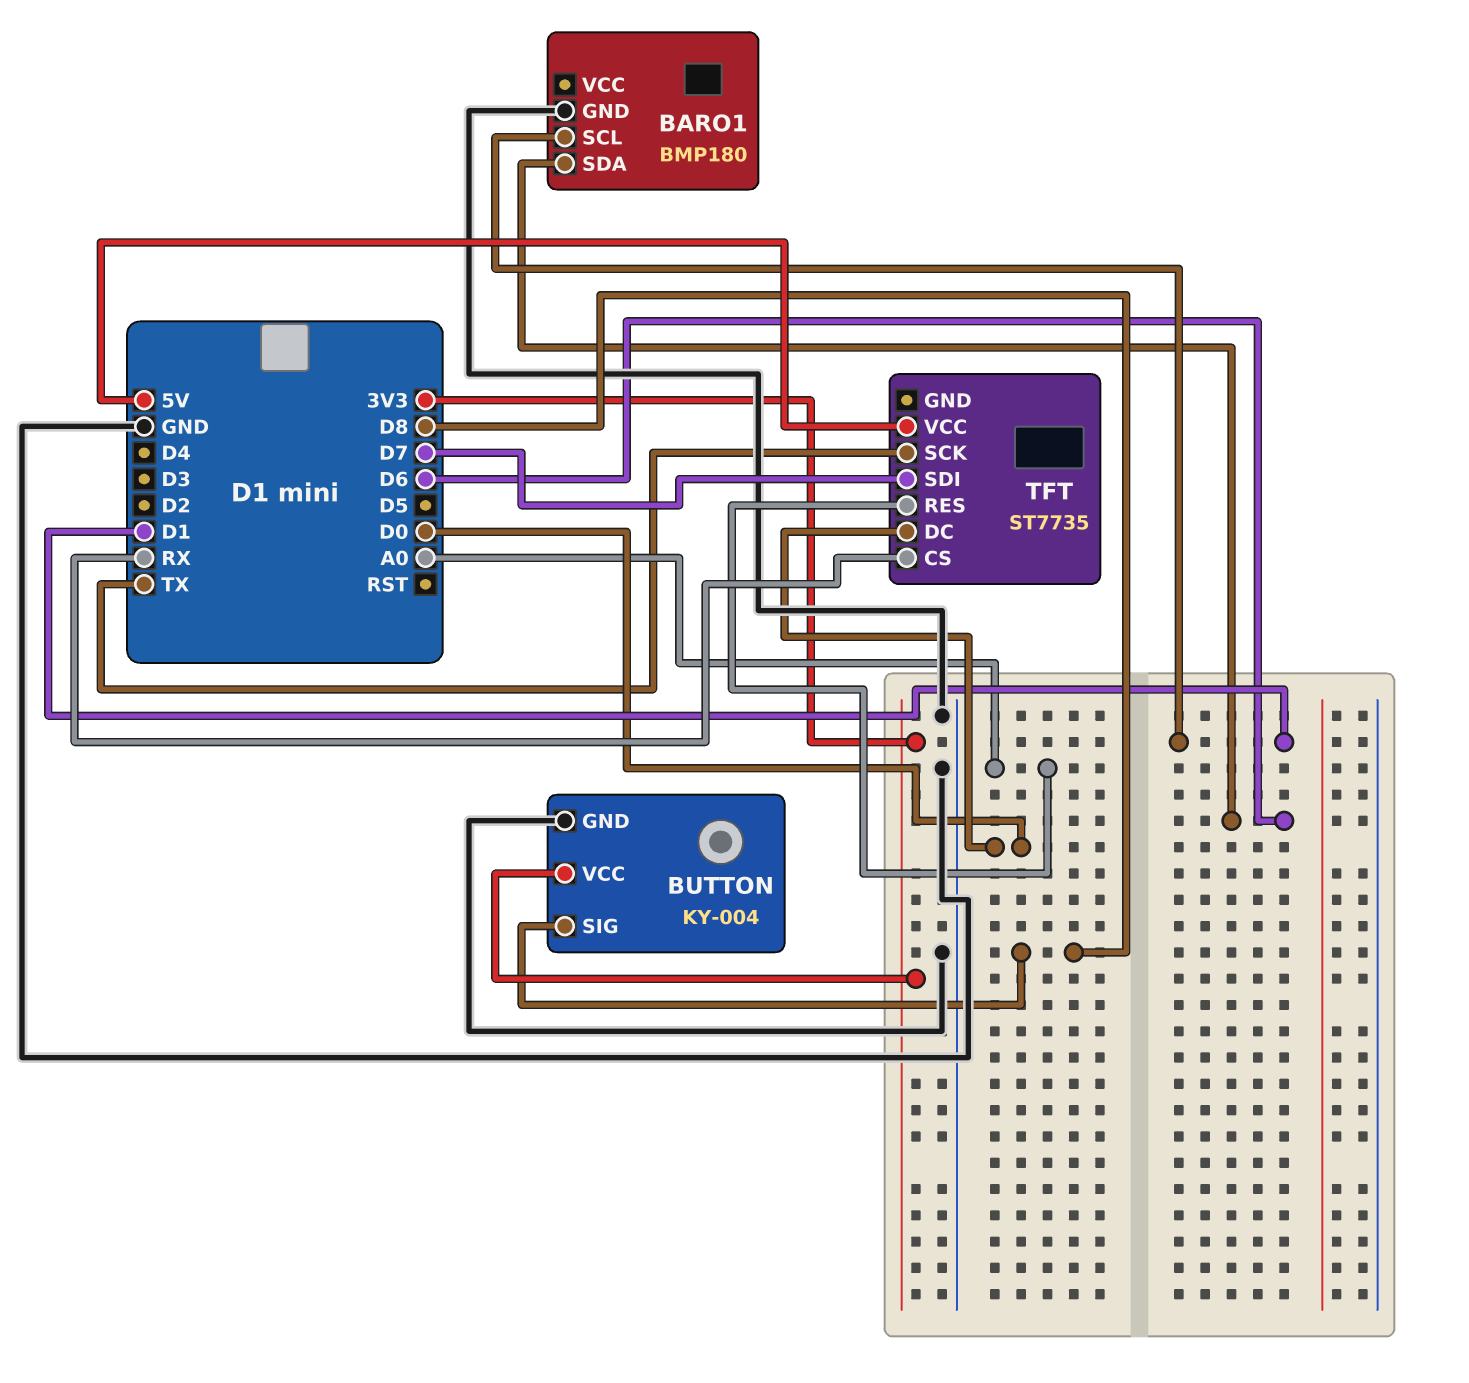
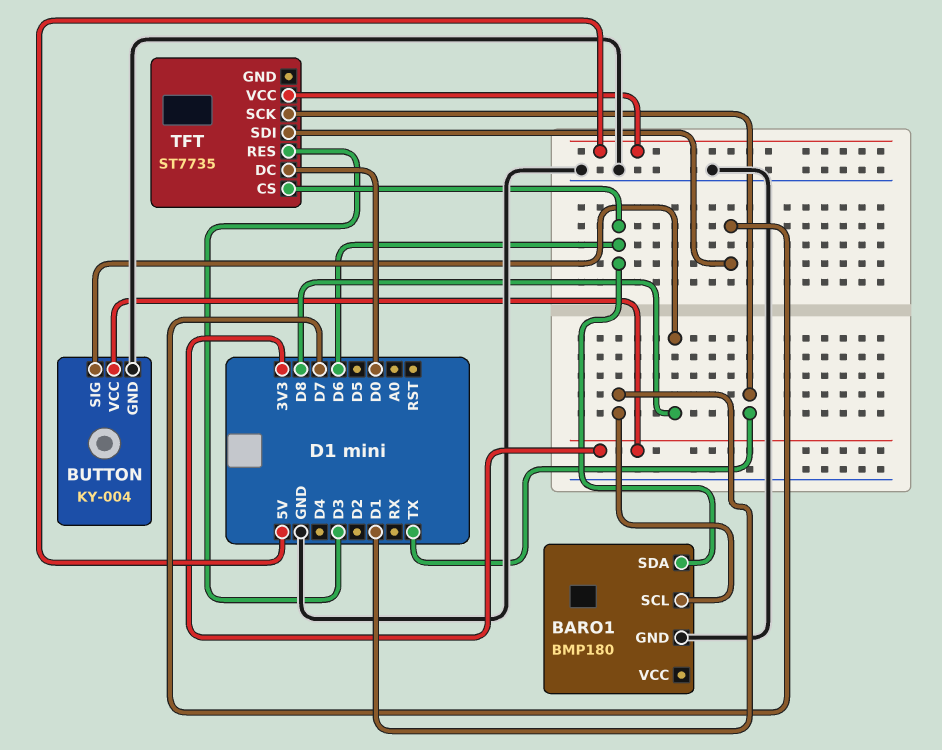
TFT pin CS: RX -> D6
TFT pin RES: A0 -> D3

